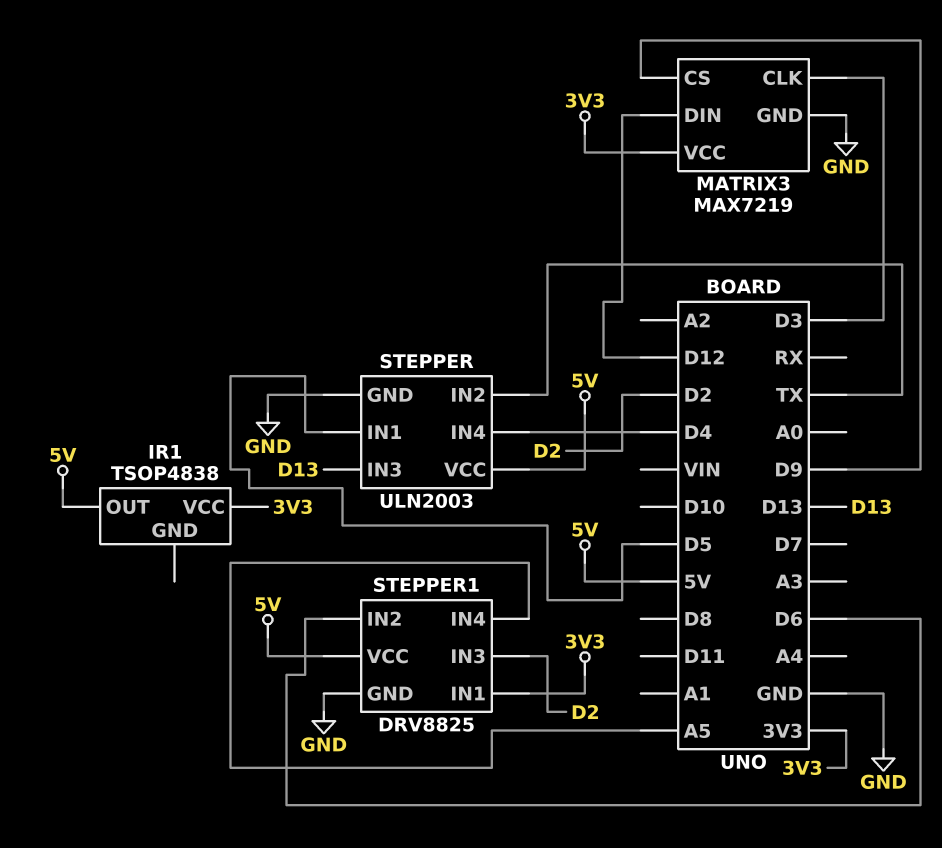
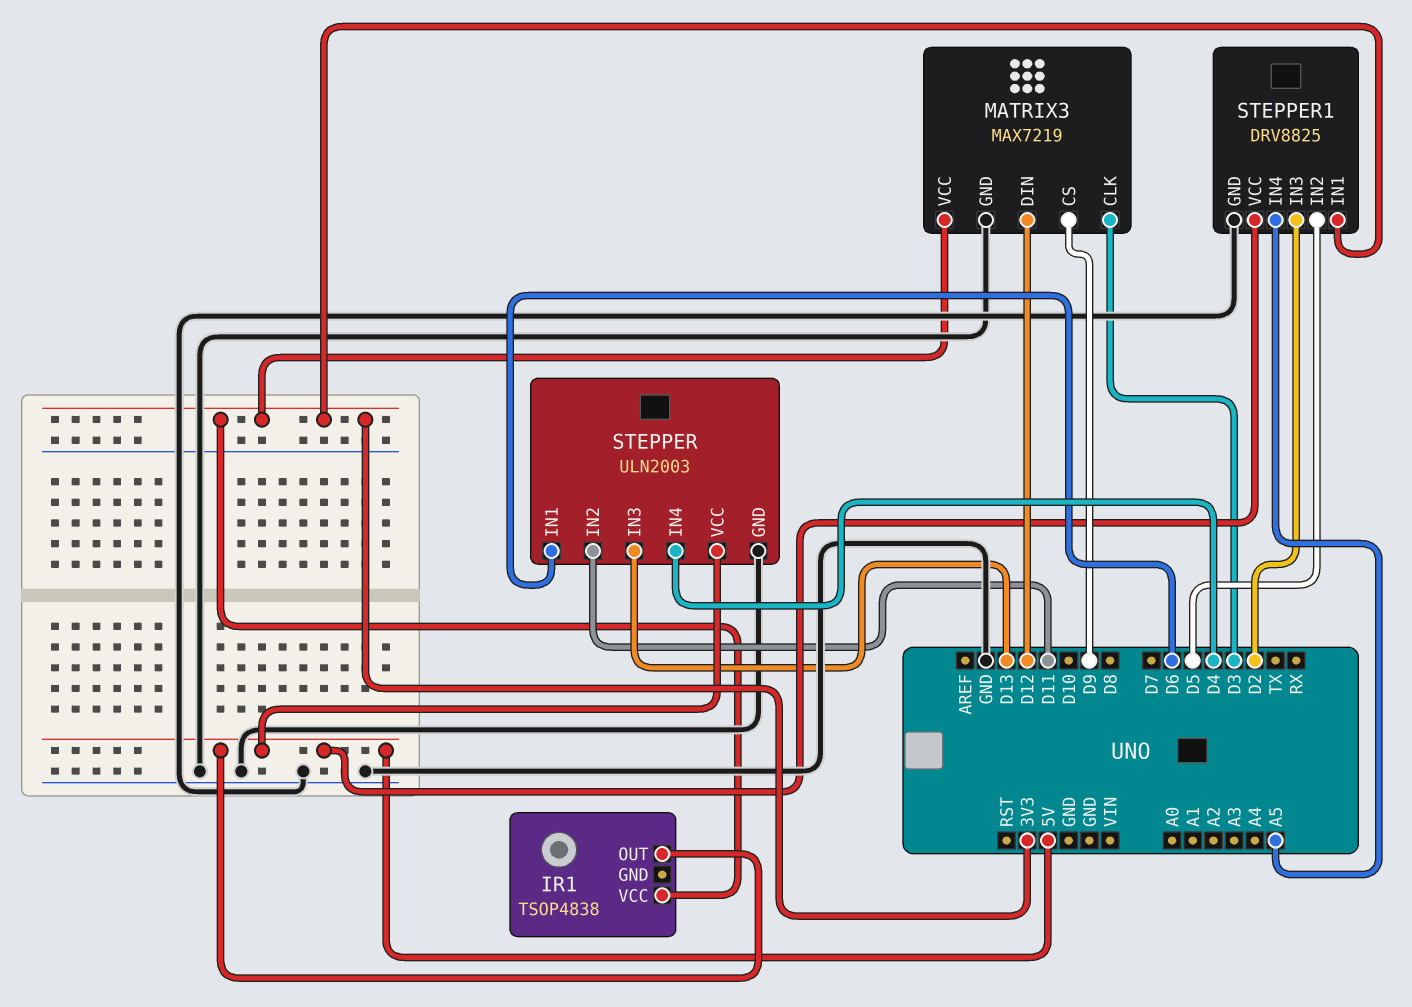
STEPPER pin IN1: D5 -> D6
STEPPER pin IN2: TX -> D11
STEPPER1 pin IN2: D6 -> D5

